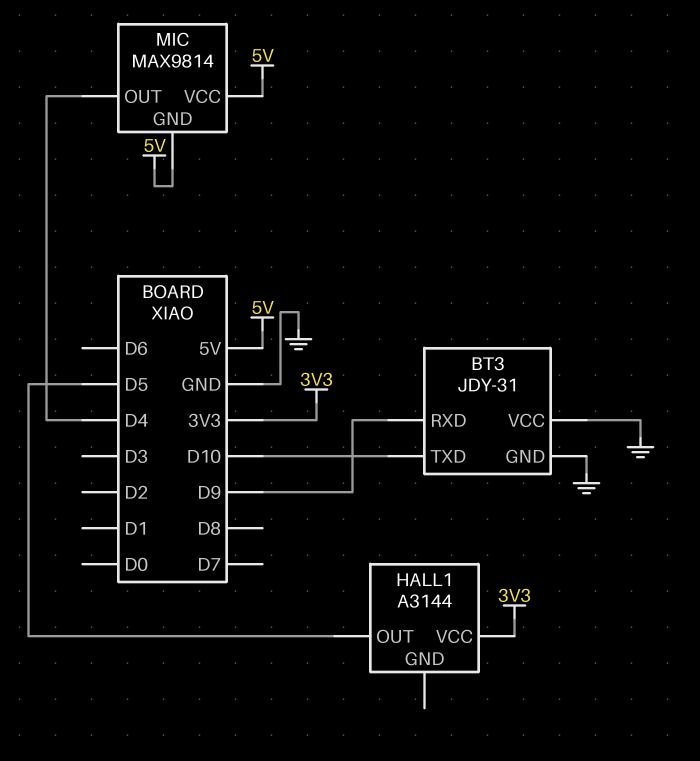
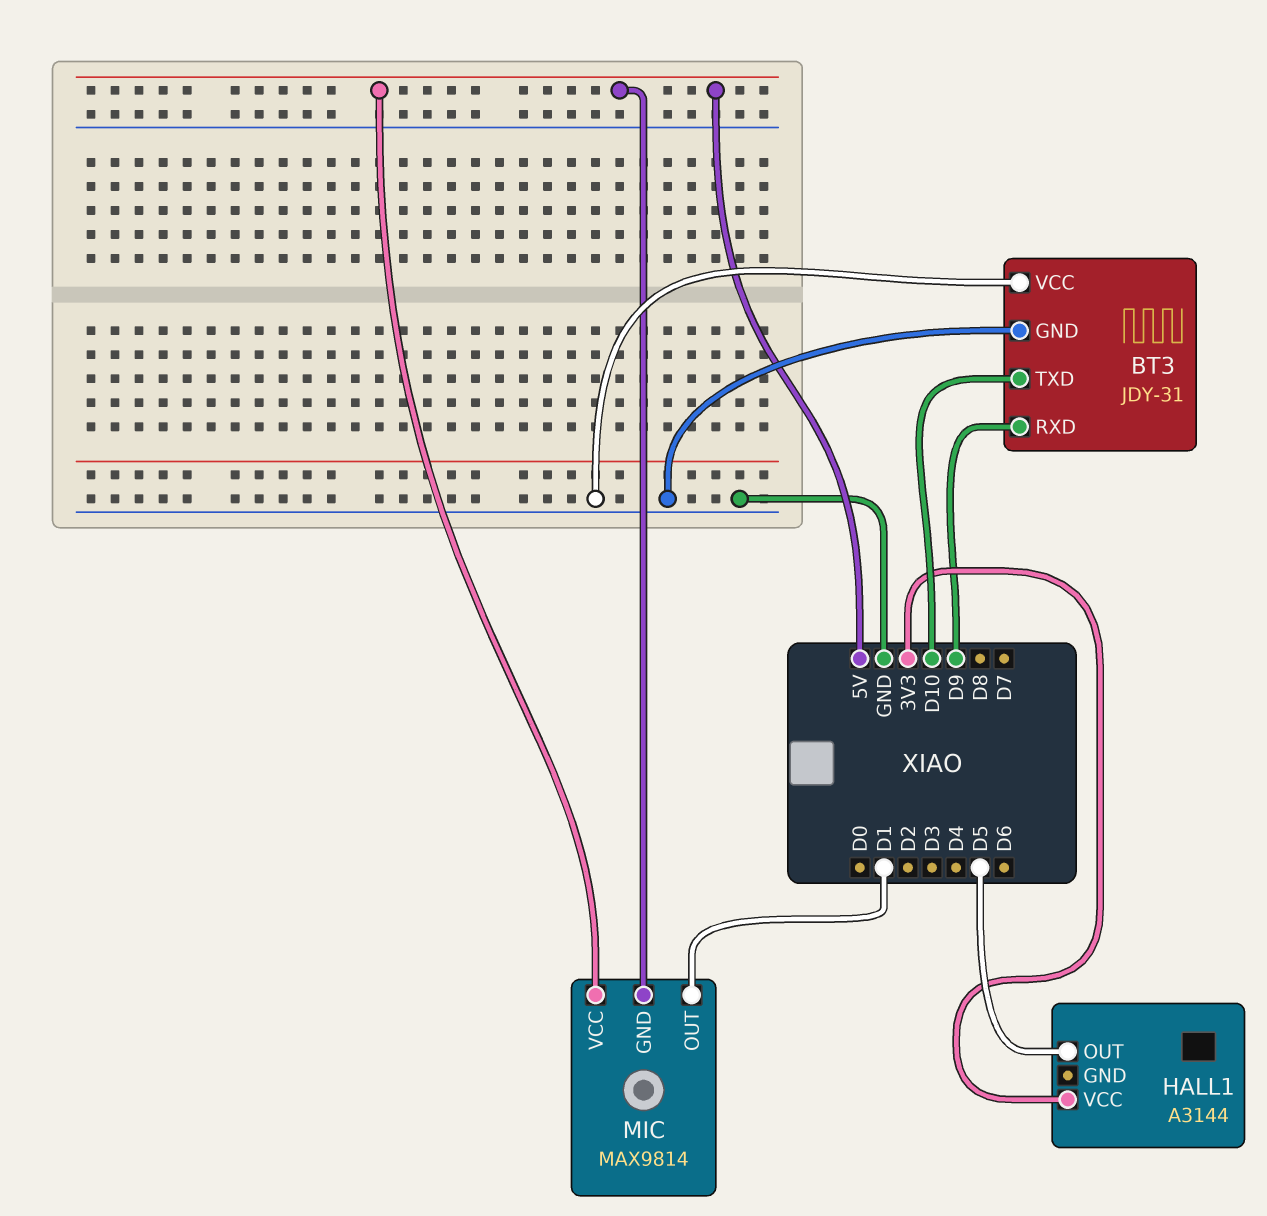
MIC pin OUT: D4 -> D1

